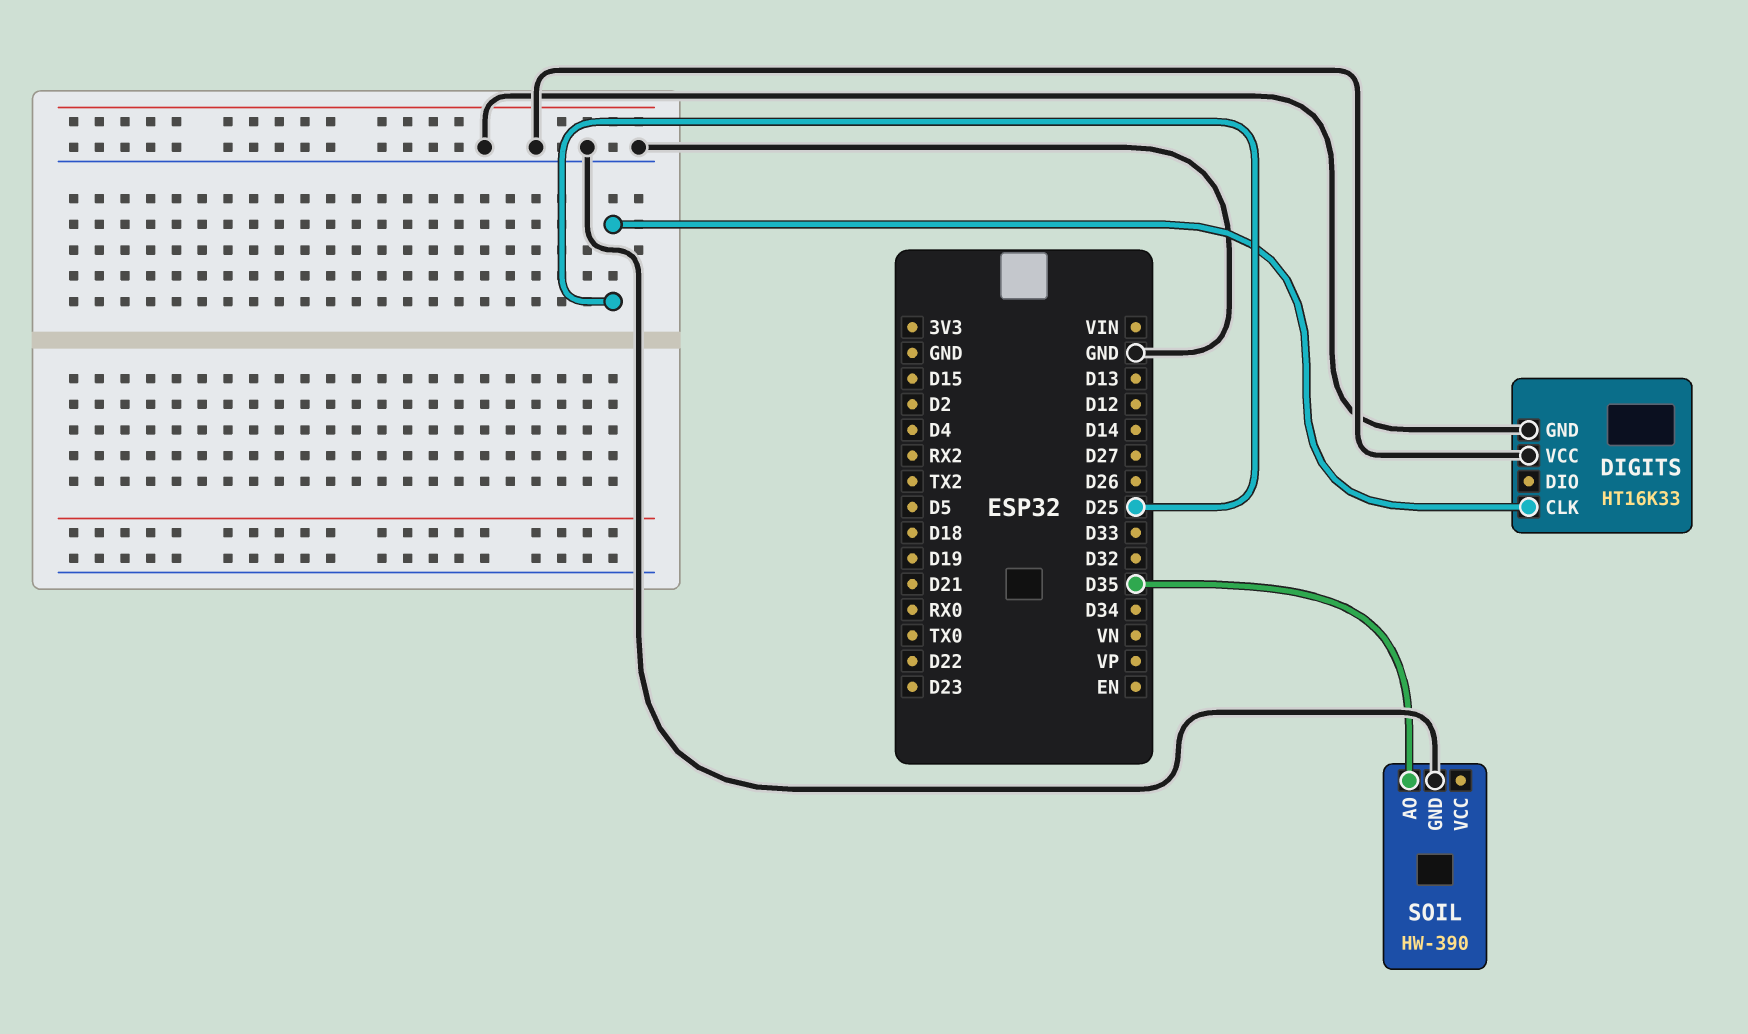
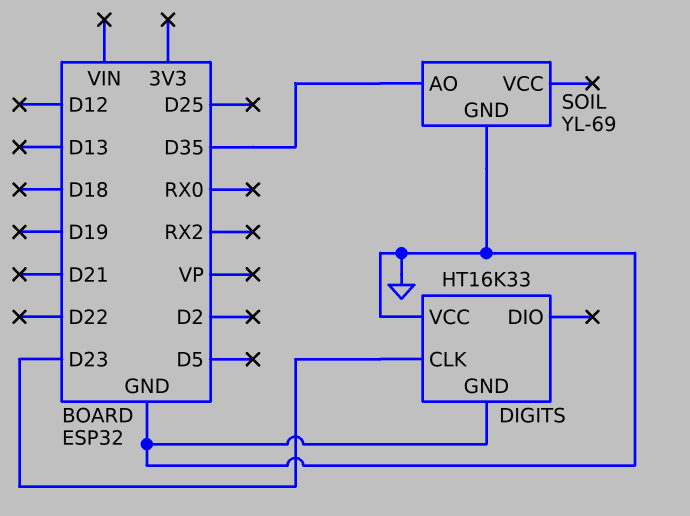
DIGITS pin CLK: D25 -> D23
SOIL: HW-390 -> YL-69

